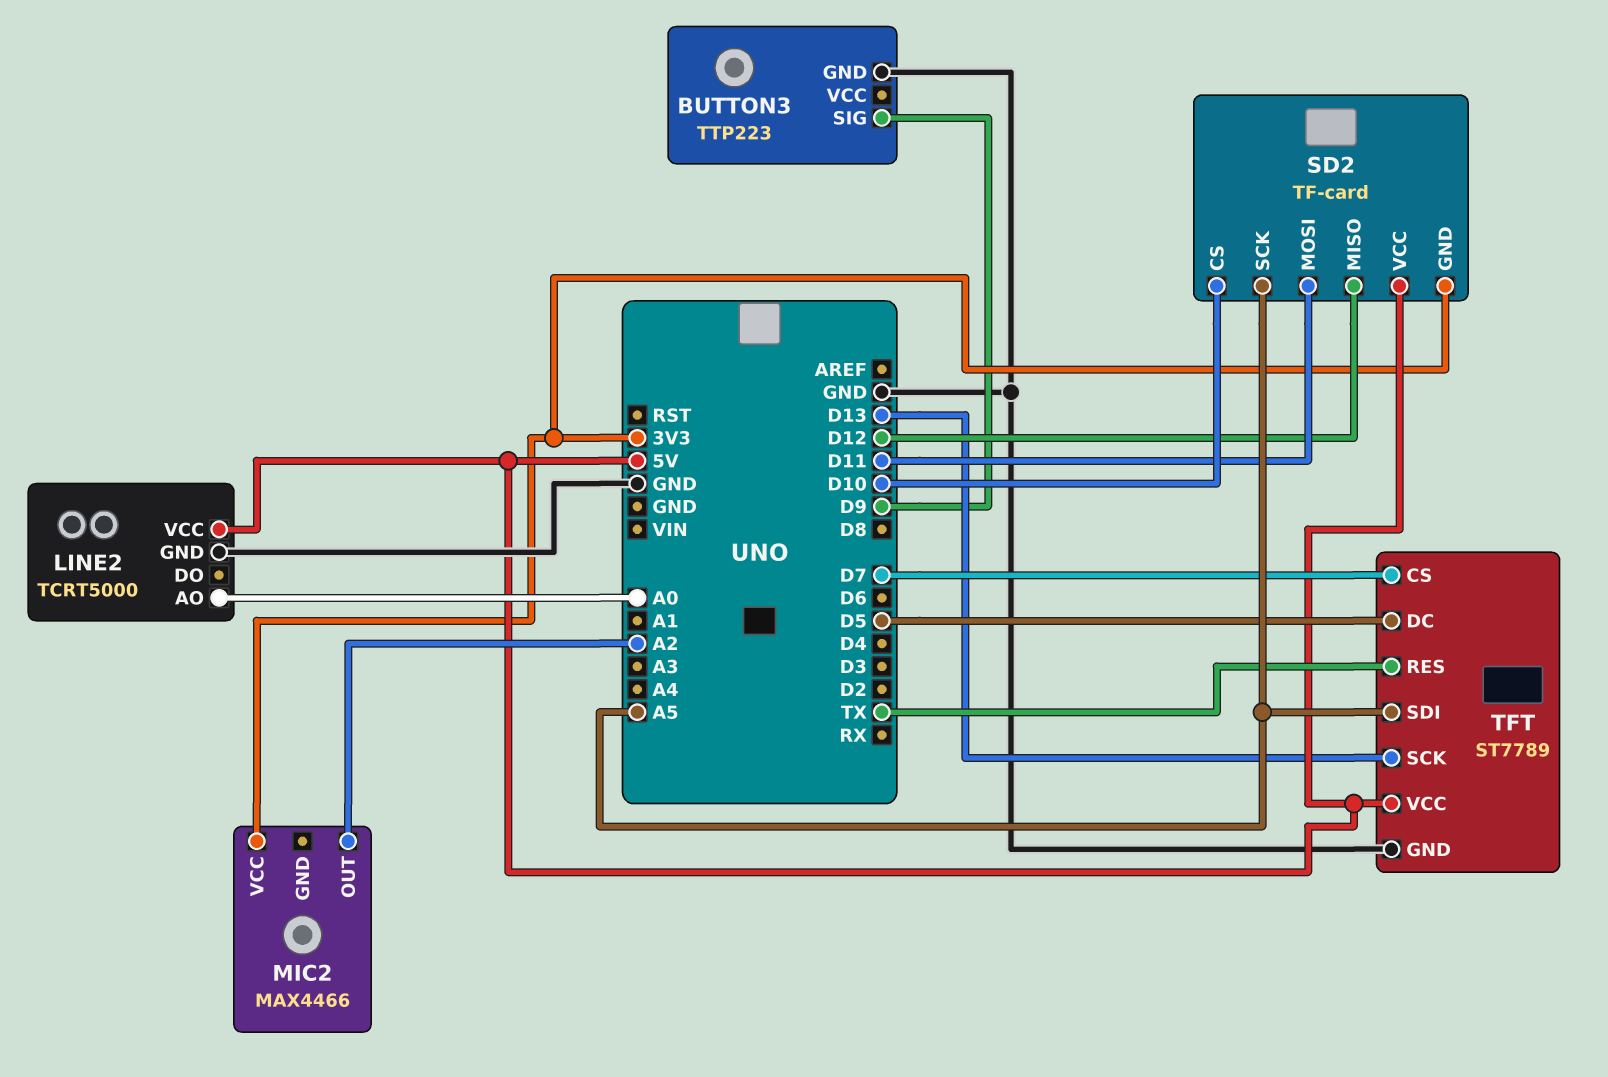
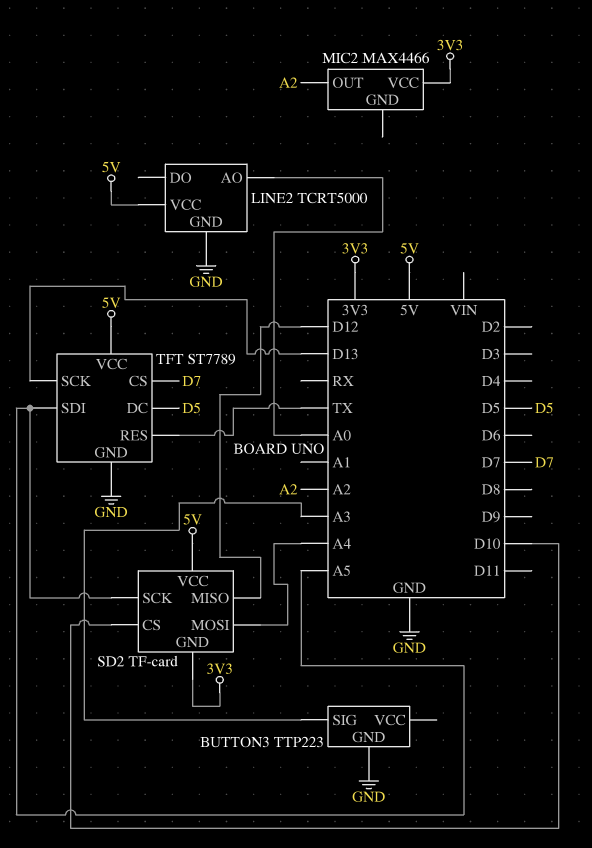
BUTTON3 pin SIG: D9 -> A3
SD2 pin MOSI: D11 -> A4

